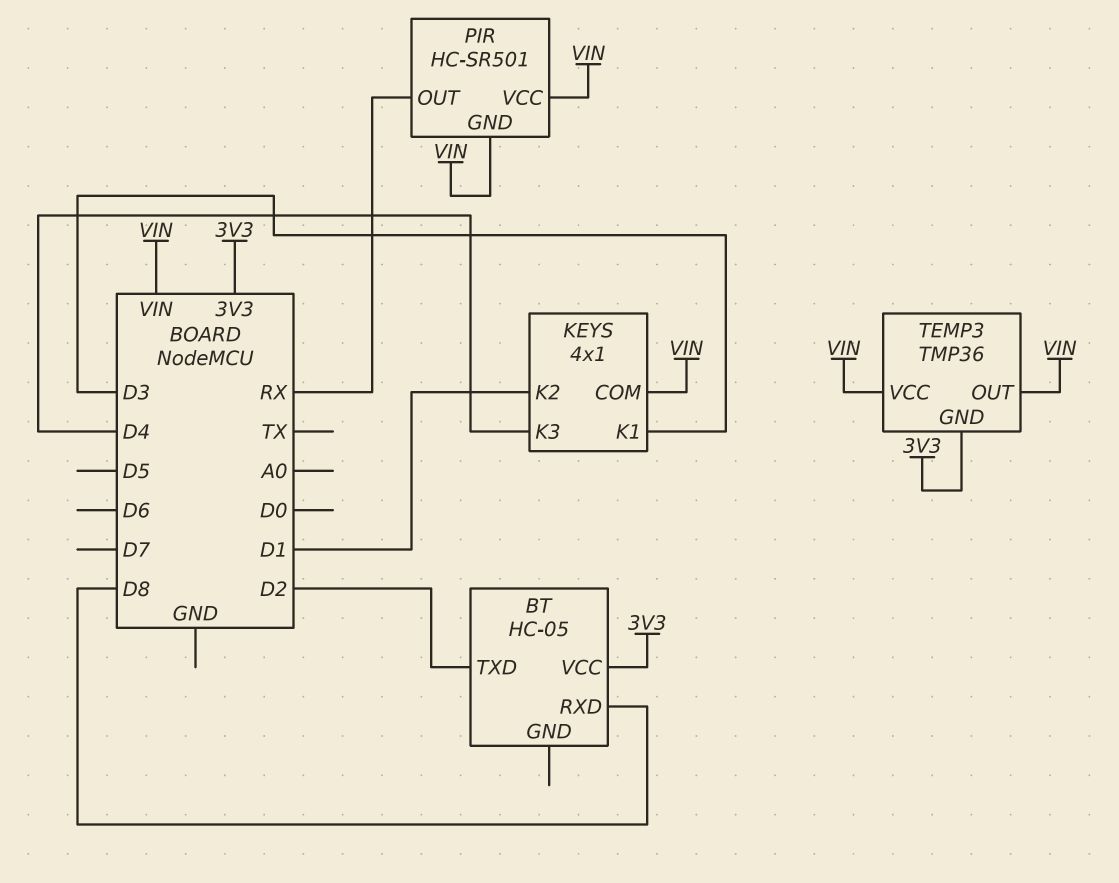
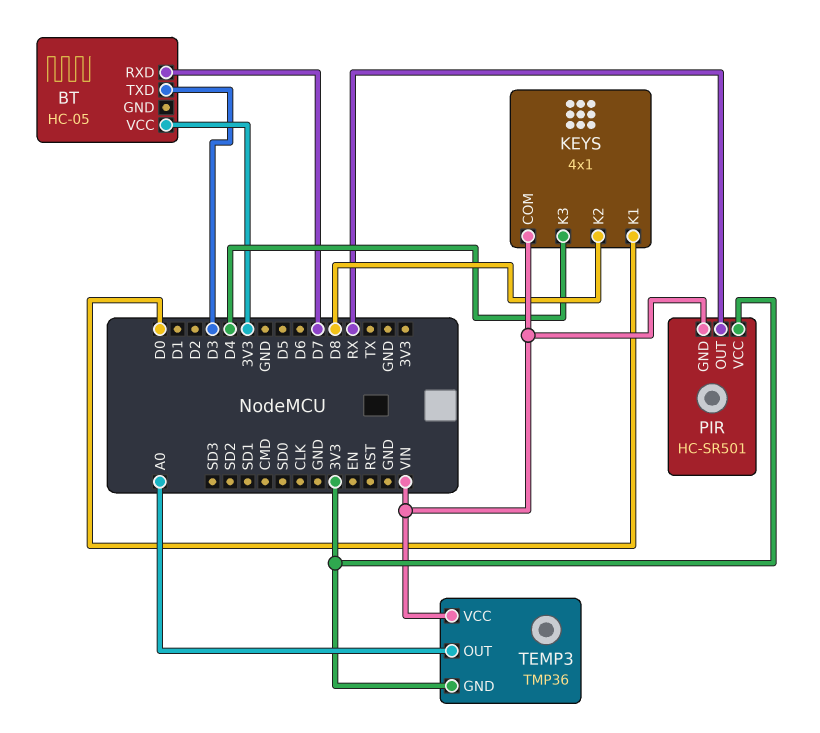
BT pin RXD: D8 -> D7
BT pin TXD: D2 -> D3
KEYS pin K1: D3 -> D0
KEYS pin K2: D1 -> D8
PIR pin VCC: VIN -> 3V3
TEMP3 pin OUT: VIN -> A0

